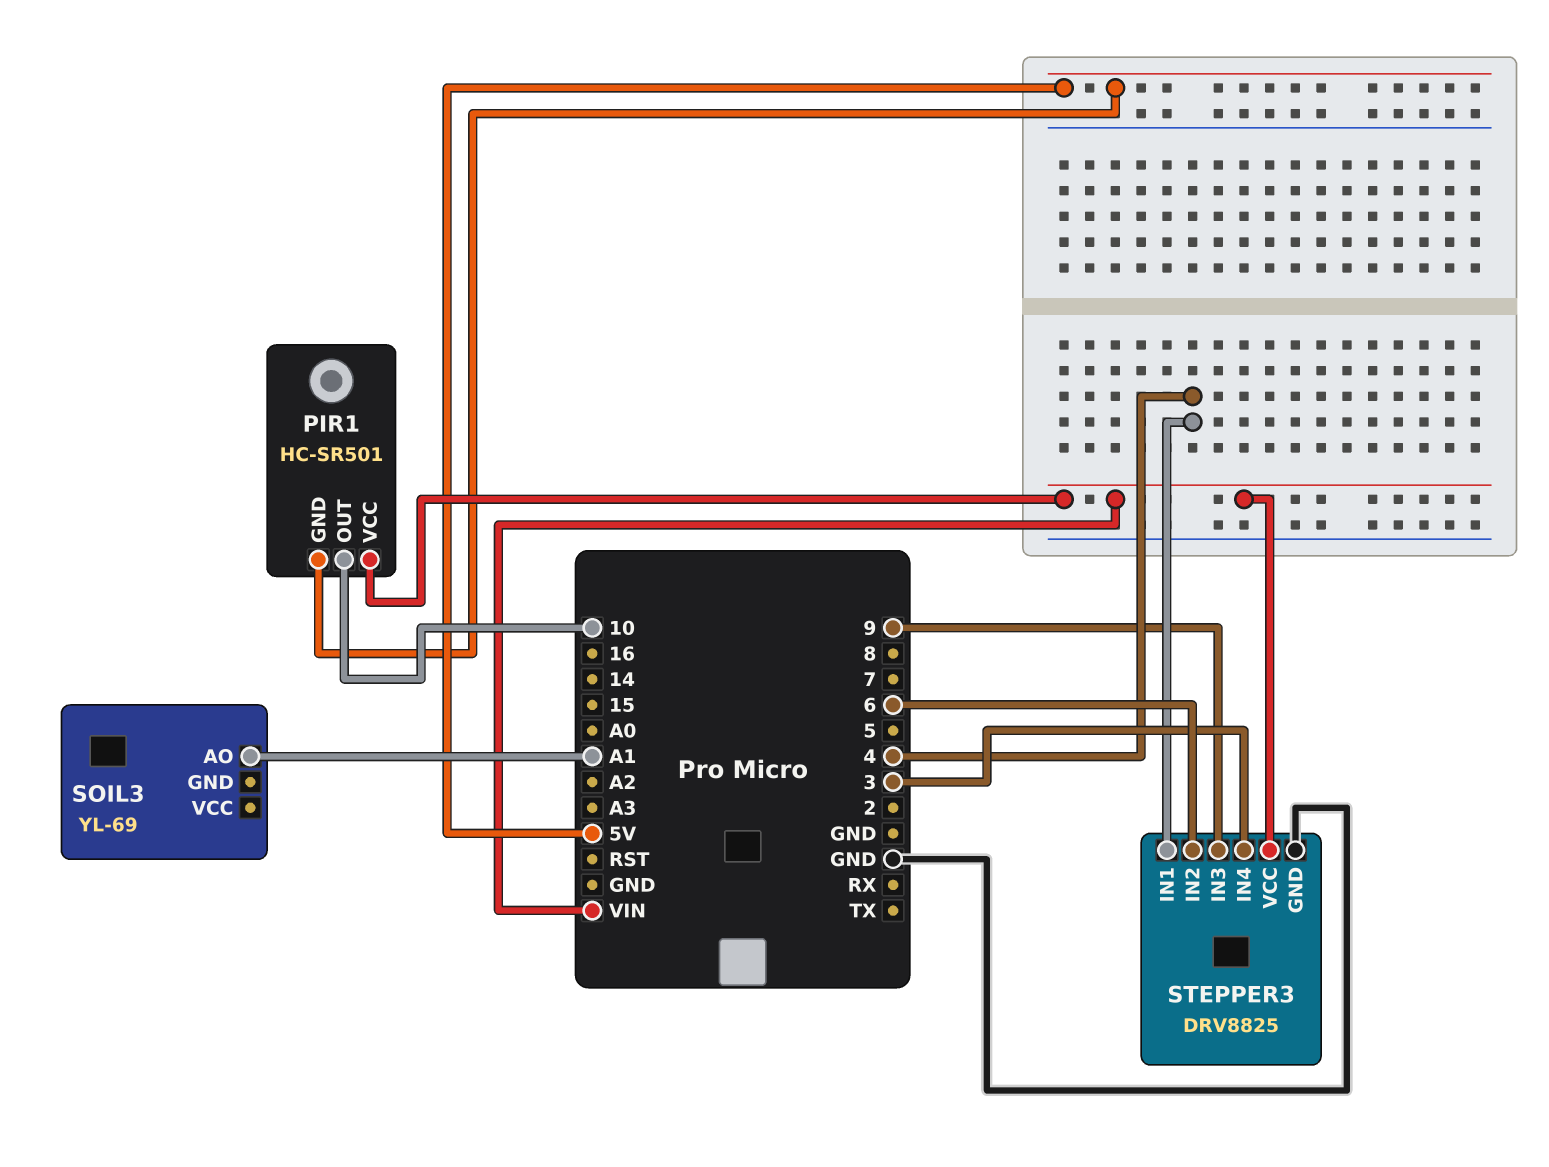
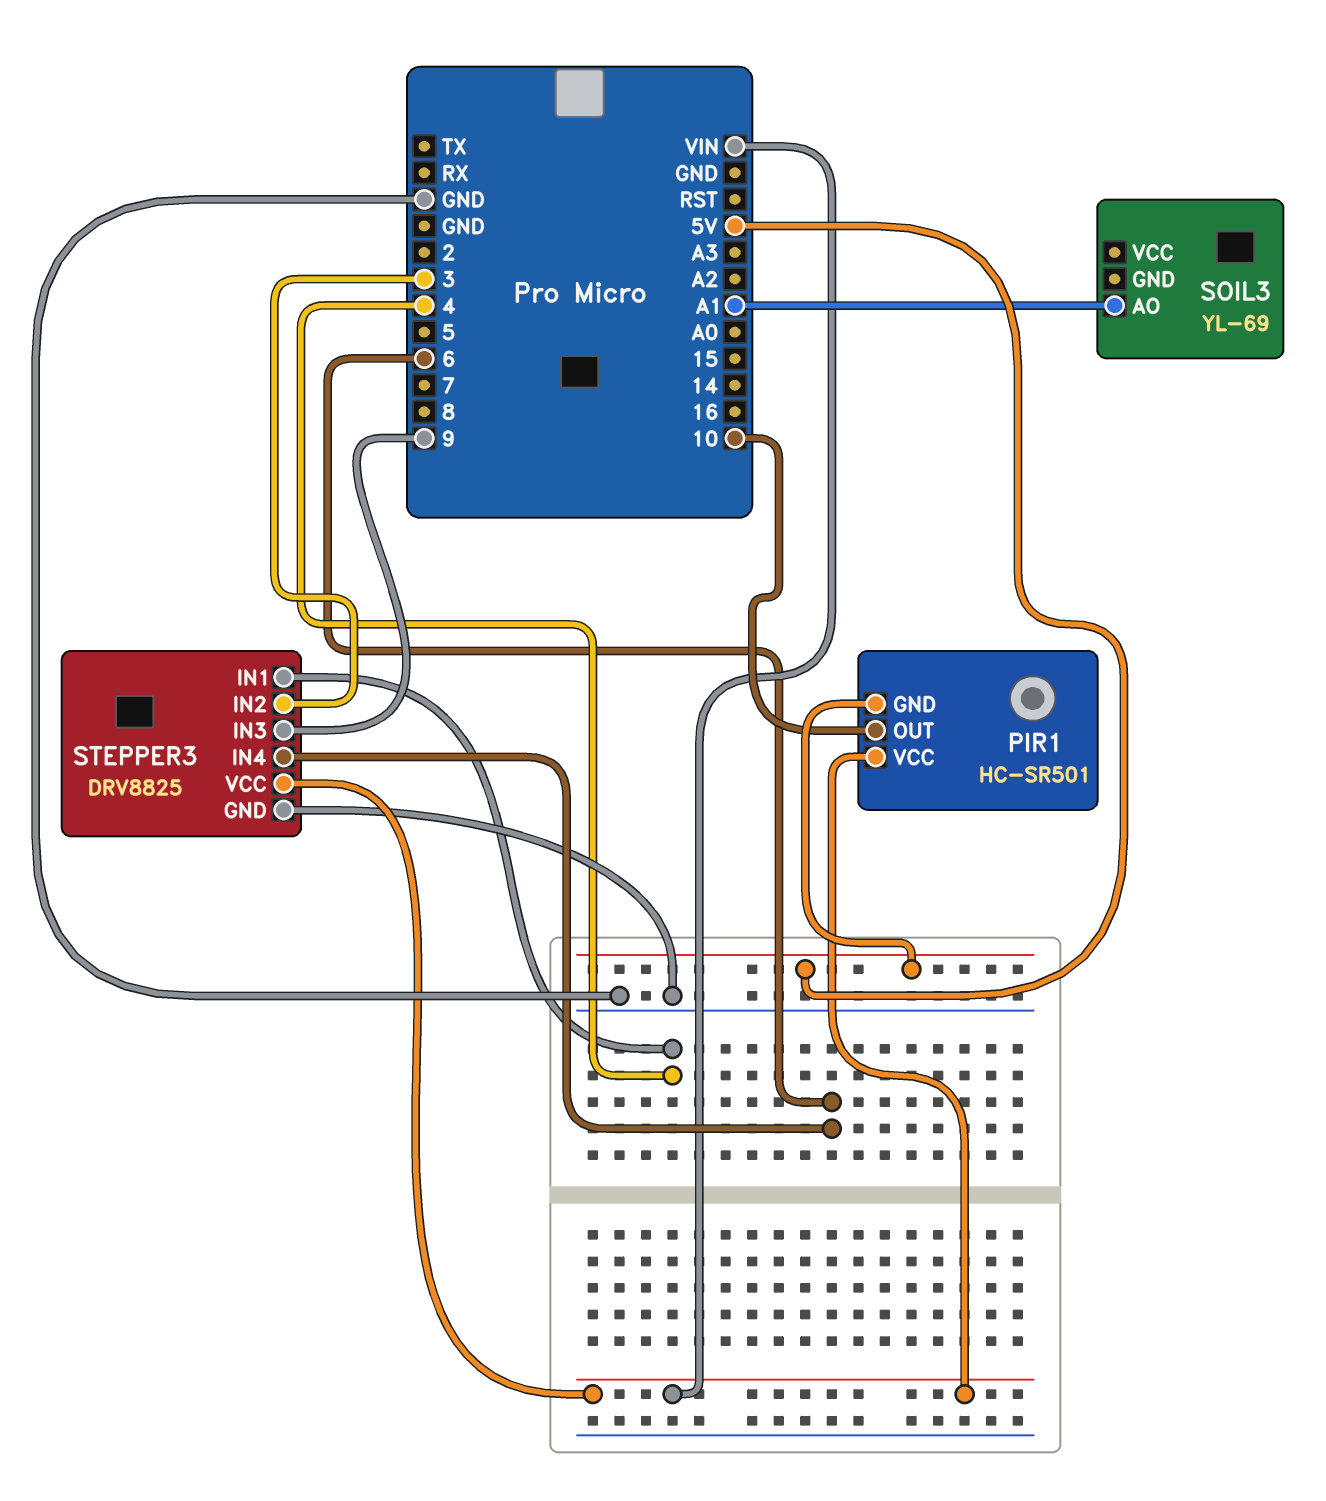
STEPPER3 pin IN2: 6 -> 3
STEPPER3 pin IN4: 3 -> 6

